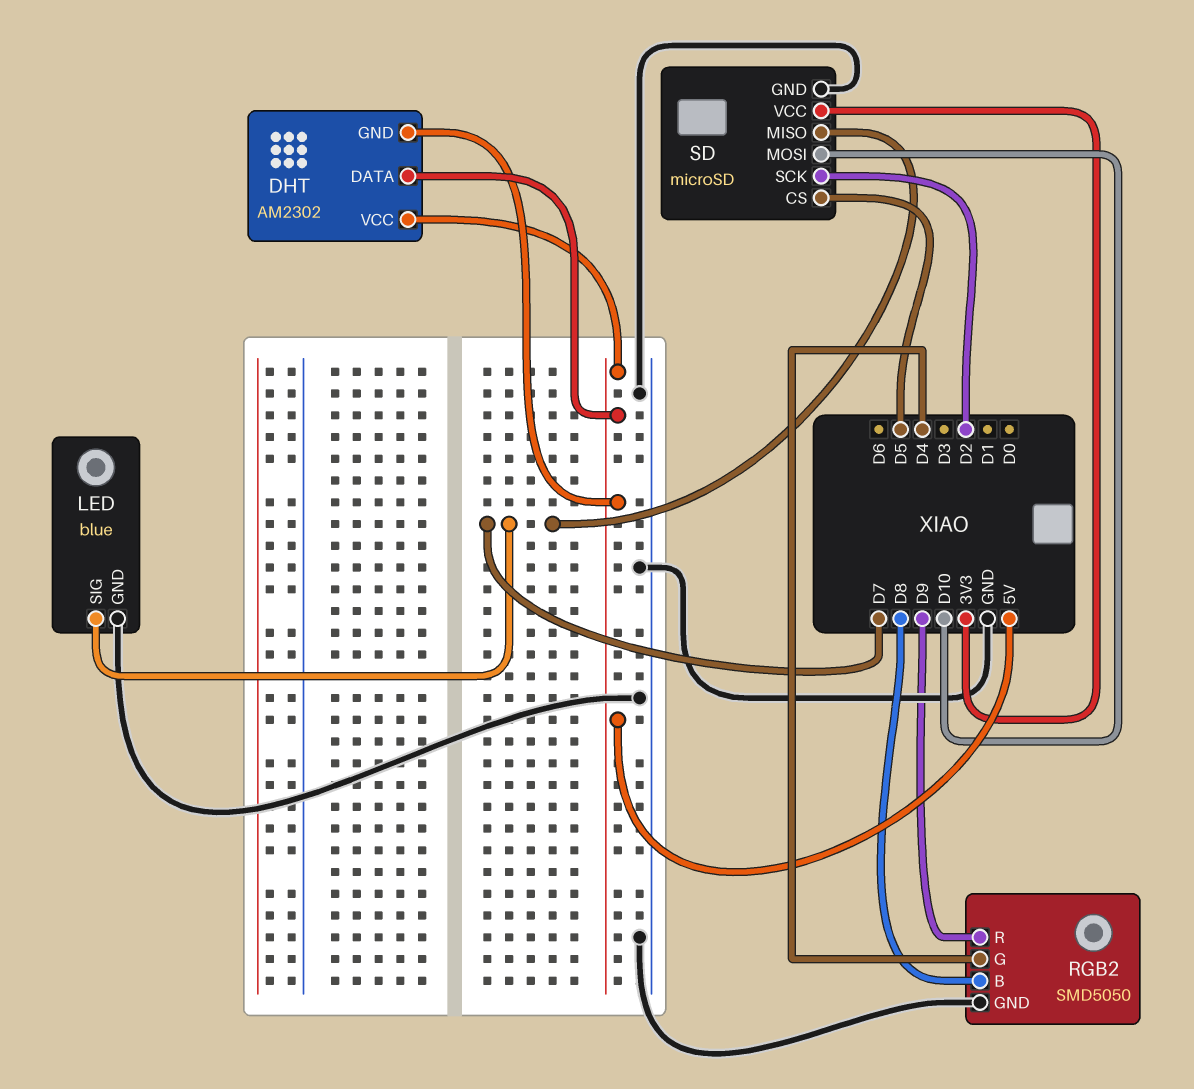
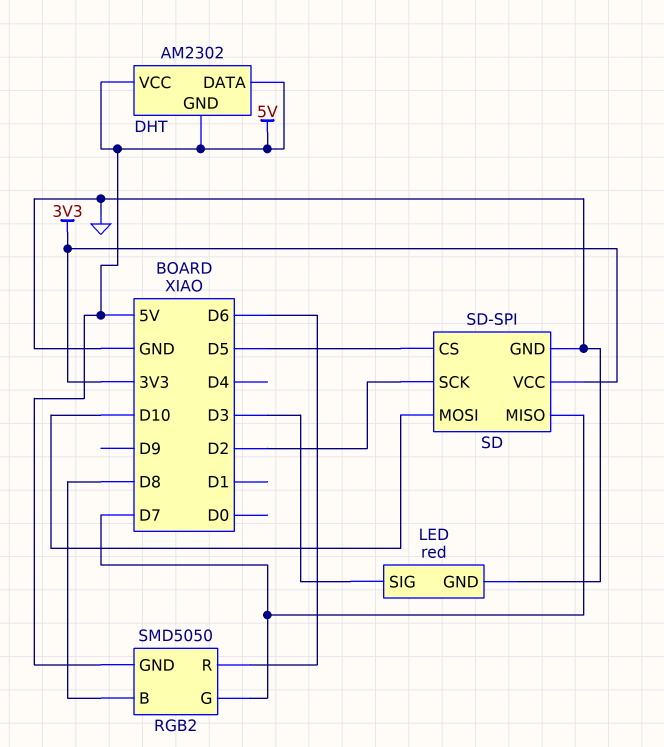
LED: blue -> red
LED pin SIG: D7 -> D3
RGB2 pin G: D4 -> D7
RGB2 pin GND: GND -> 5V
RGB2 pin R: D9 -> D6
SD: microSD -> SD-SPI

